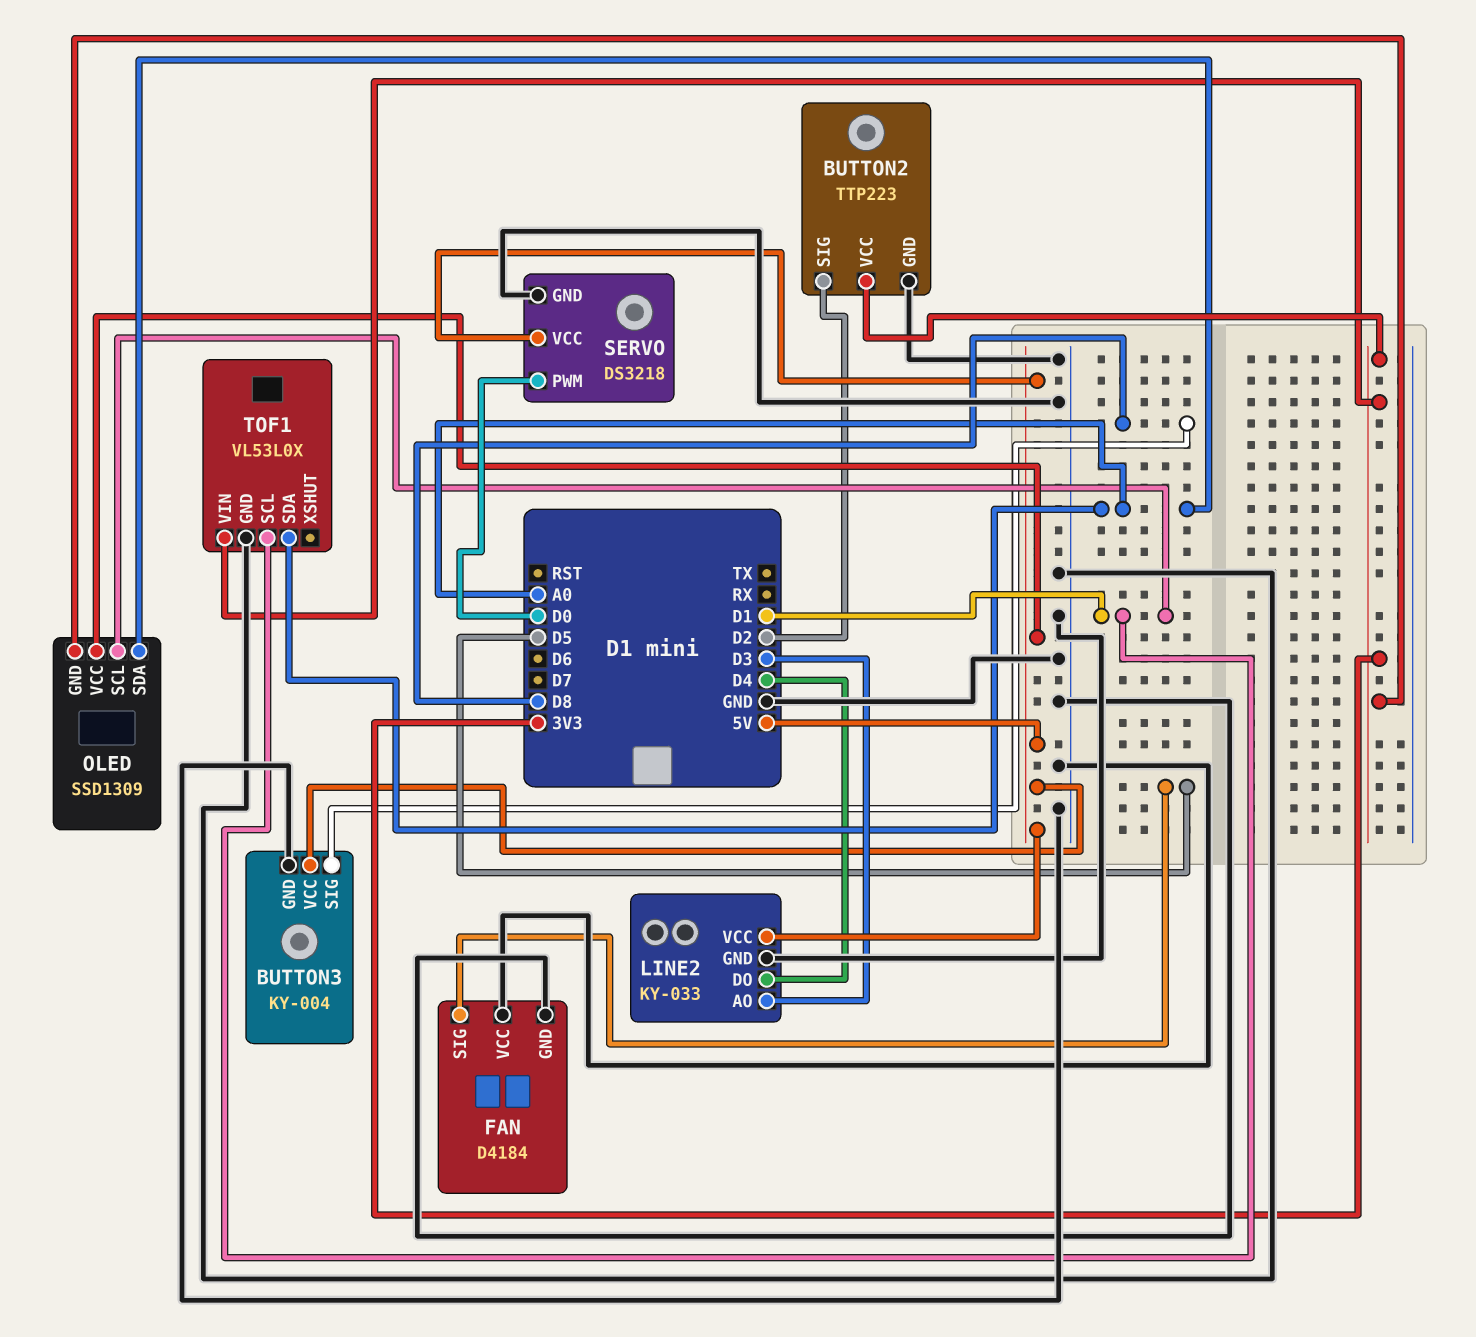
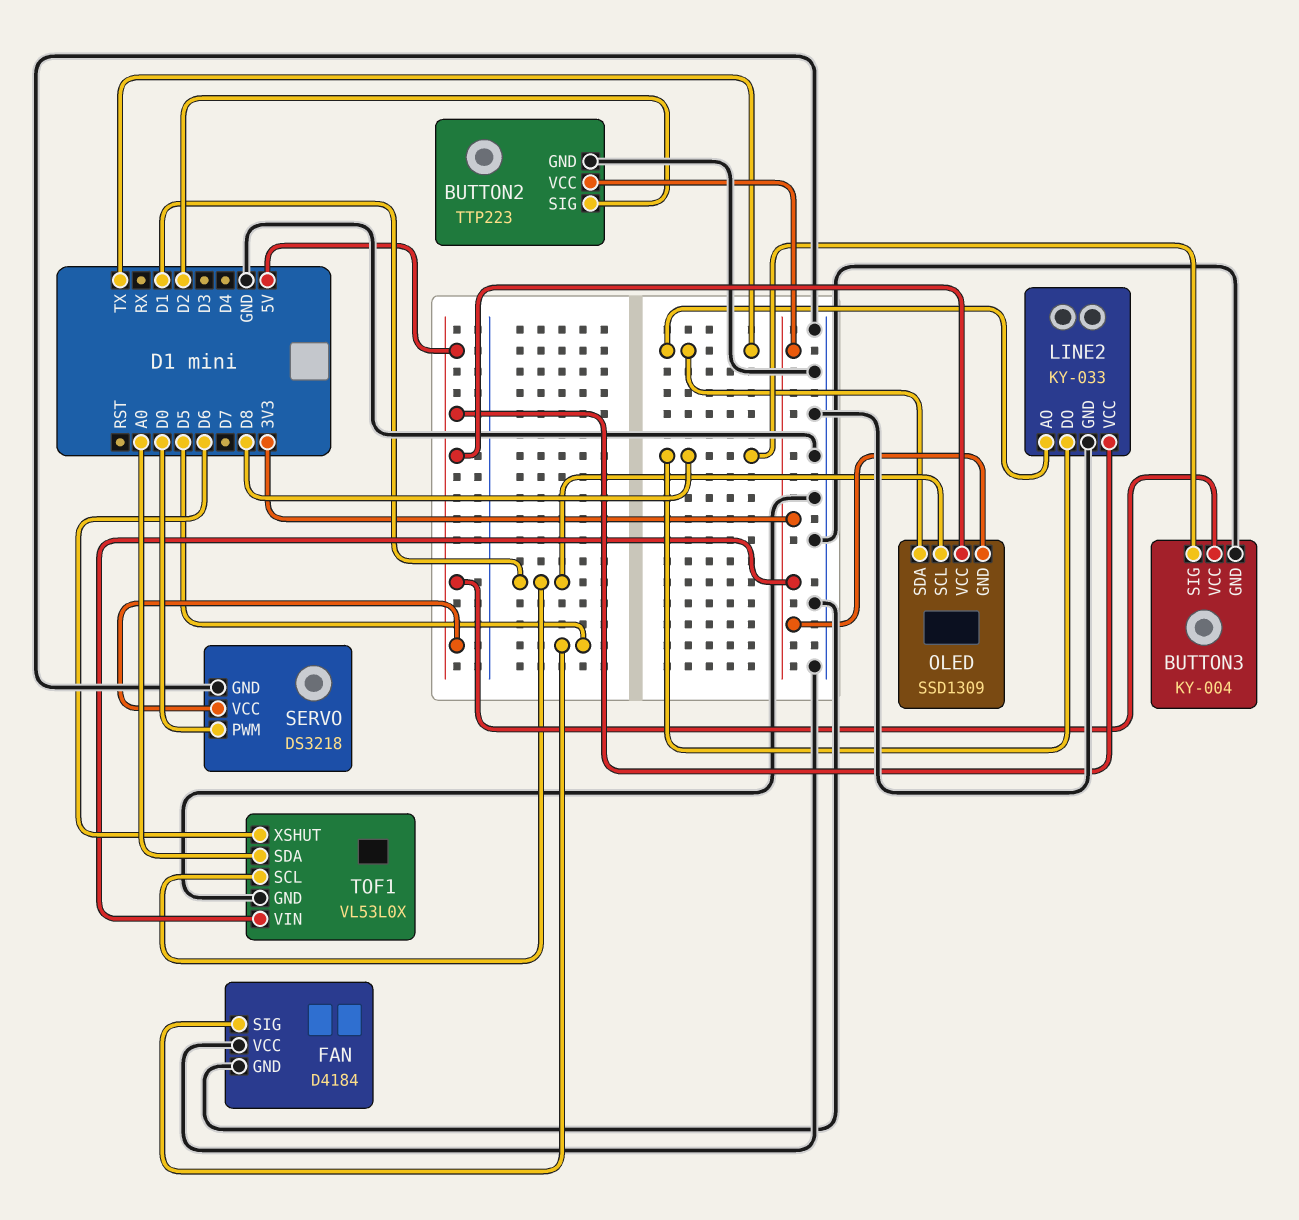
LINE2 pin AO: D3 -> TX
LINE2 pin DO: D4 -> D8
OLED pin SDA: A0 -> TX
TOF1 pin XSHUT: none -> D6

